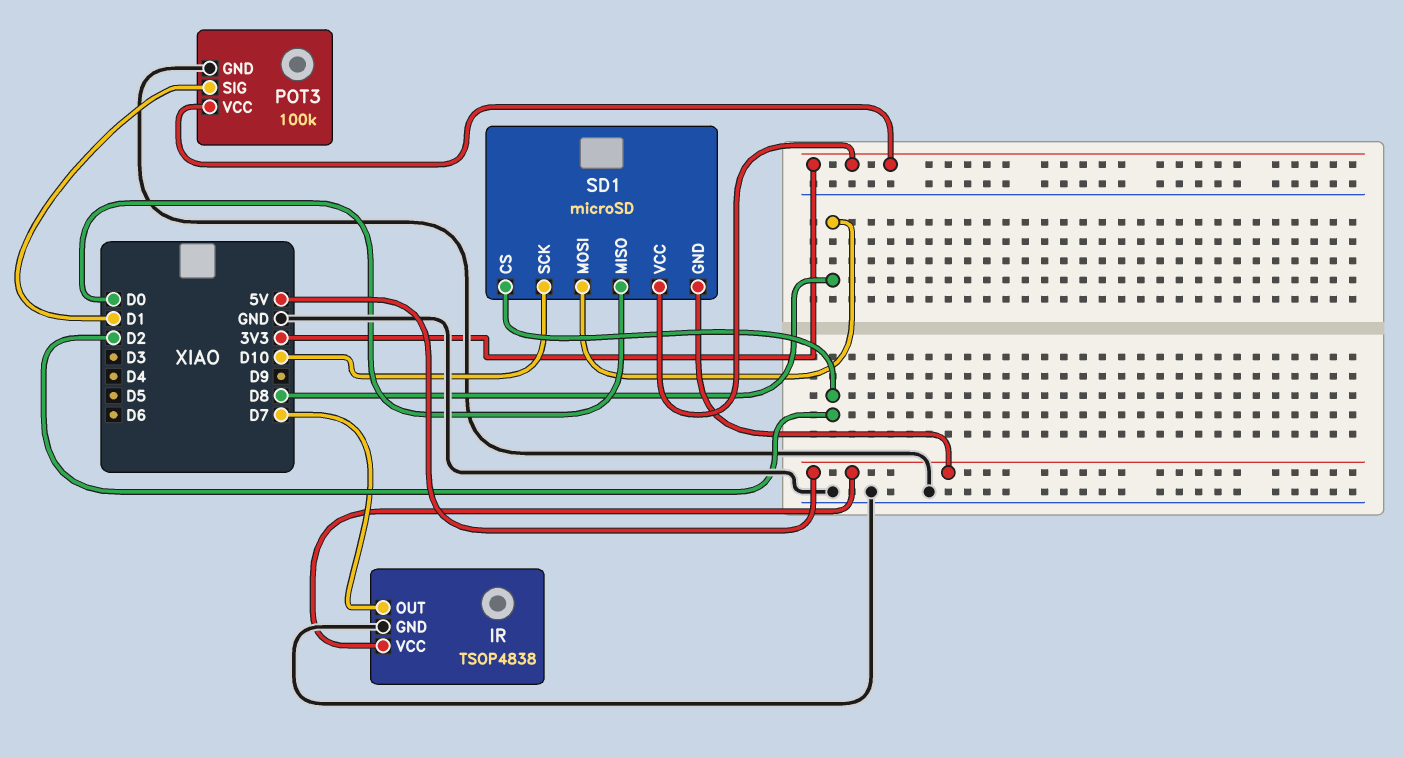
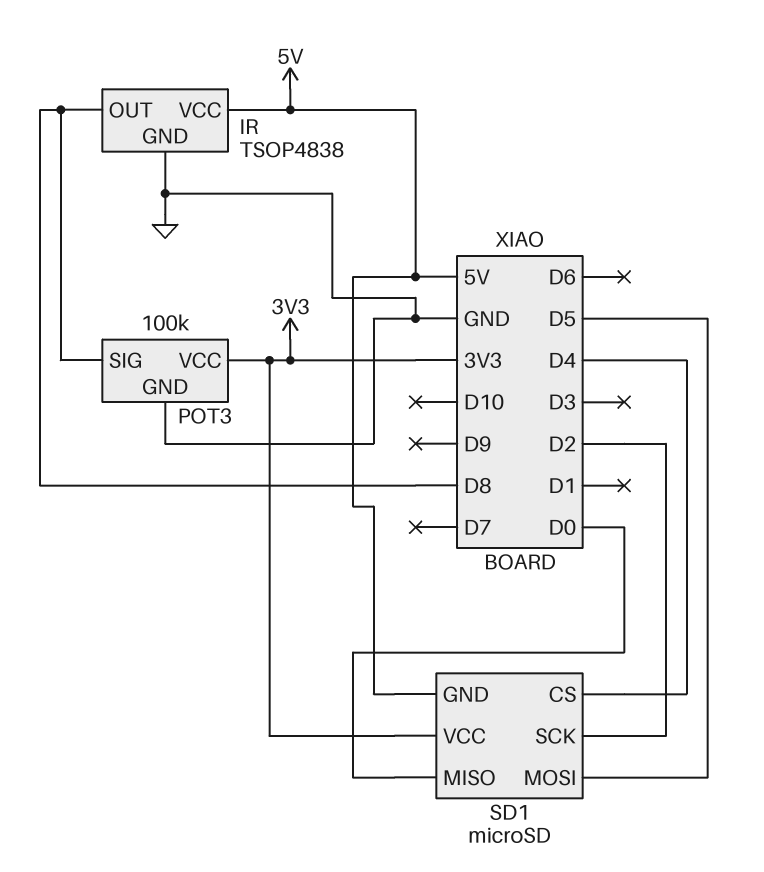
IR pin OUT: D7 -> D8
POT3 pin SIG: D1 -> D8
SD1 pin CS: D2 -> D4
SD1 pin MOSI: D8 -> D5
SD1 pin SCK: D10 -> D2

